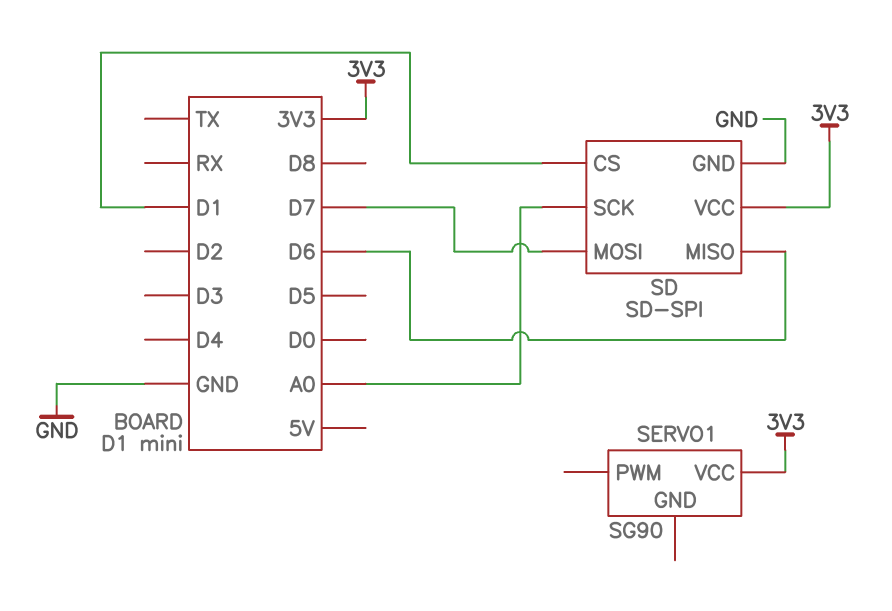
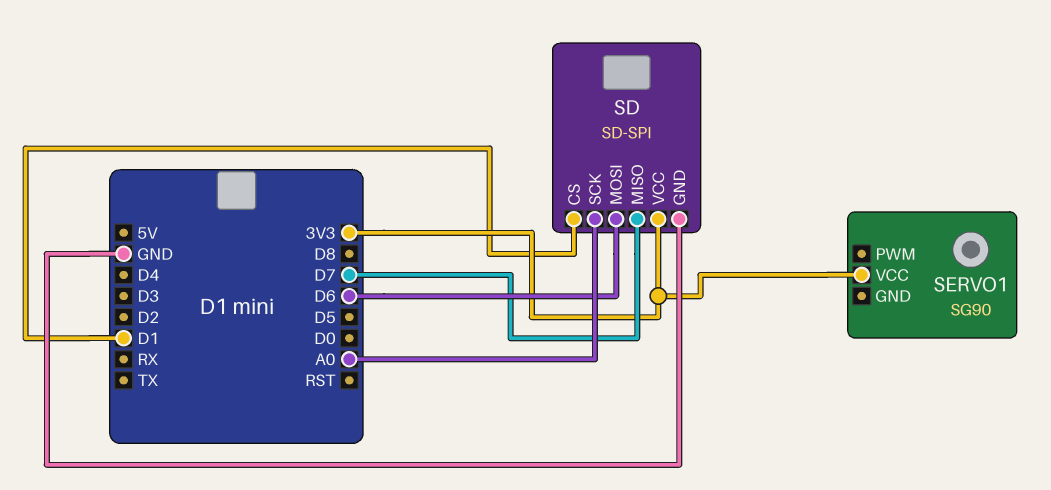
SD pin MISO: D6 -> D7
SD pin MOSI: D7 -> D6

